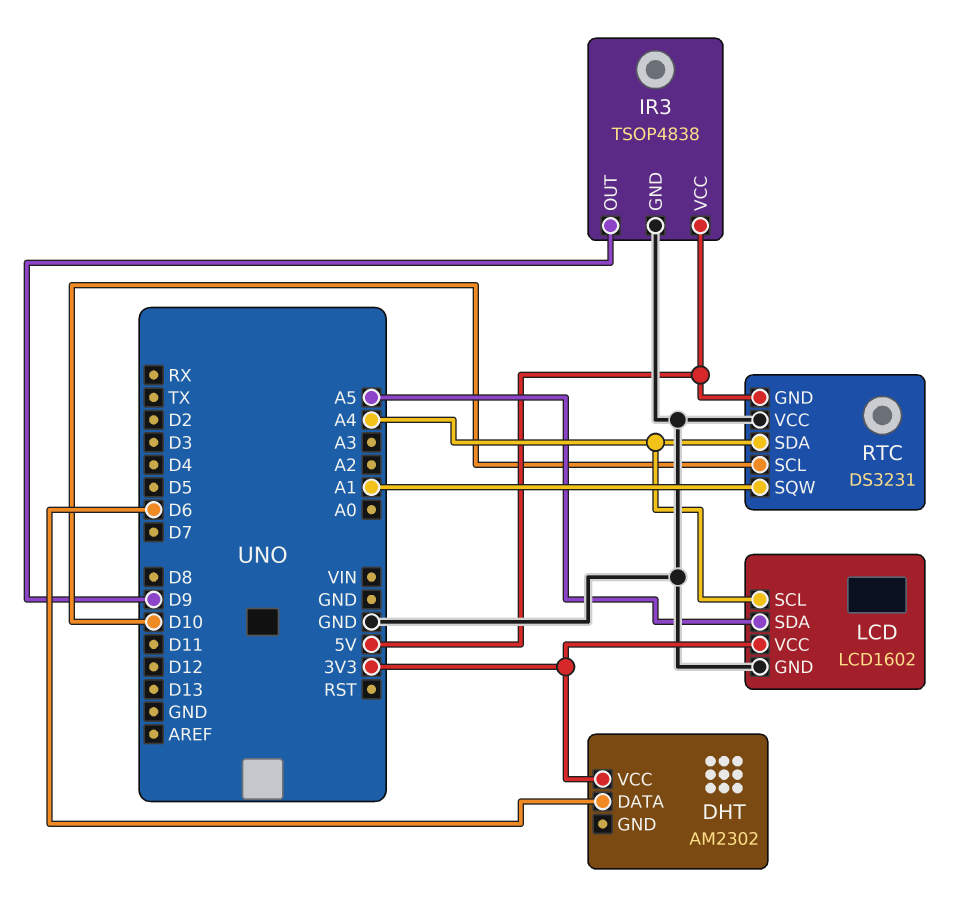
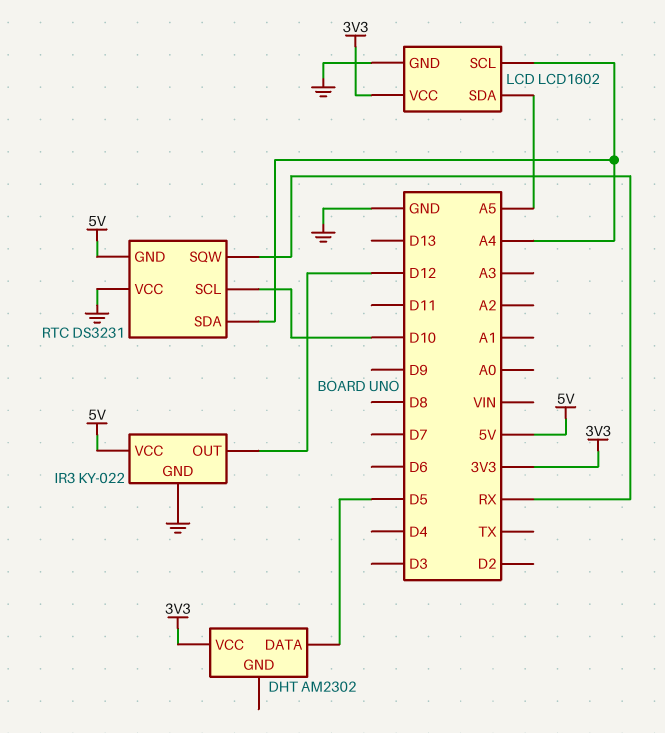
DHT pin DATA: D6 -> D5
IR3: TSOP4838 -> KY-022
IR3 pin OUT: D9 -> D12
RTC pin SQW: A1 -> RX

